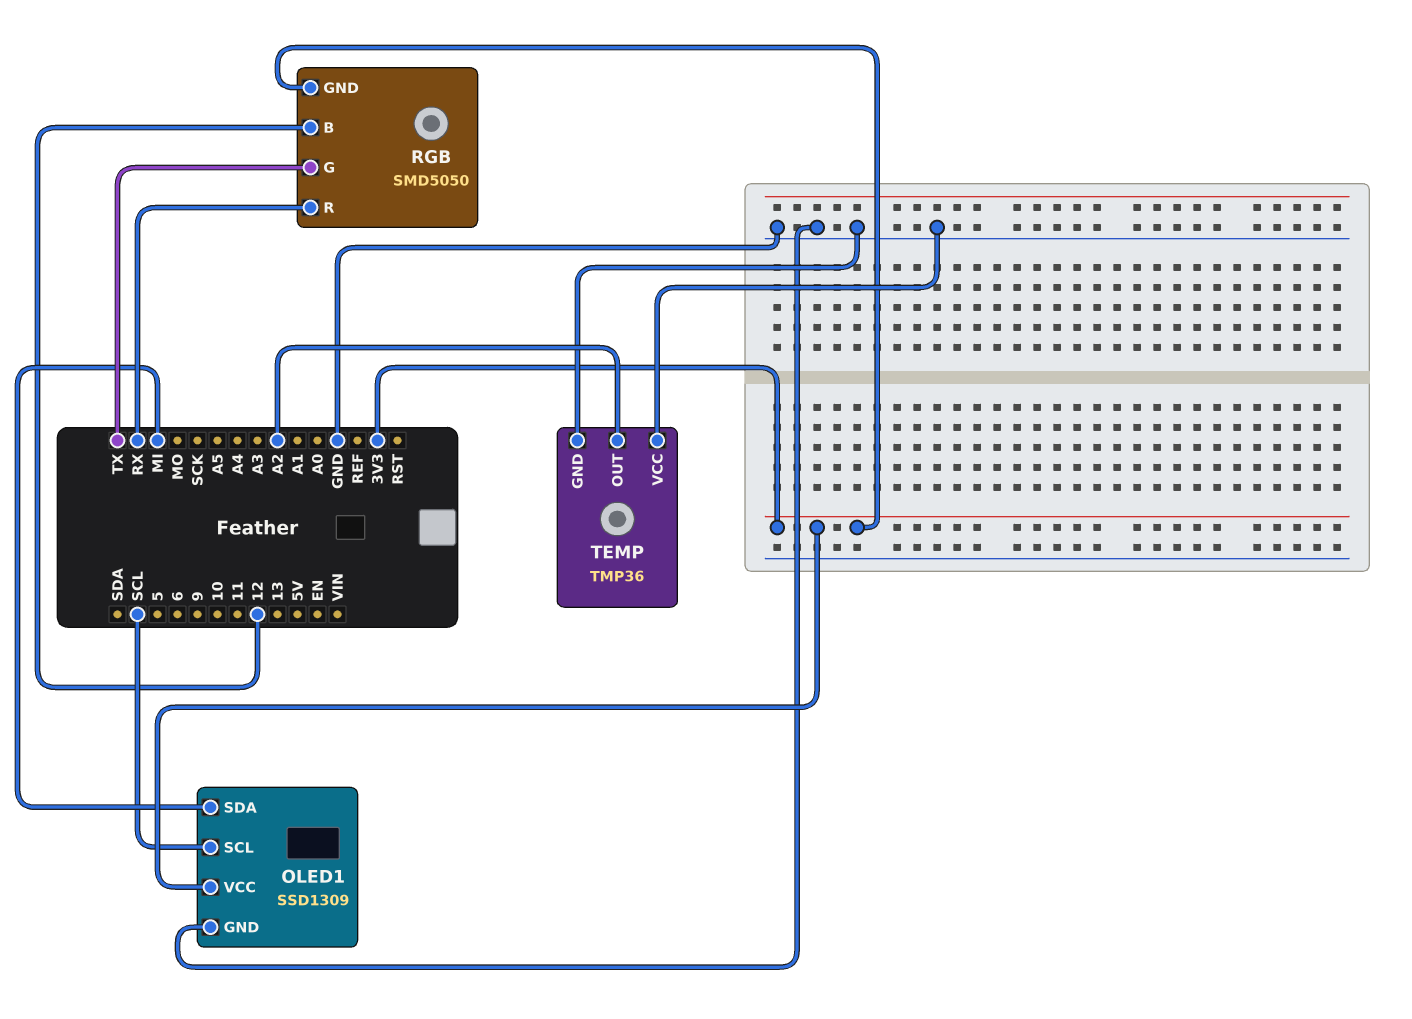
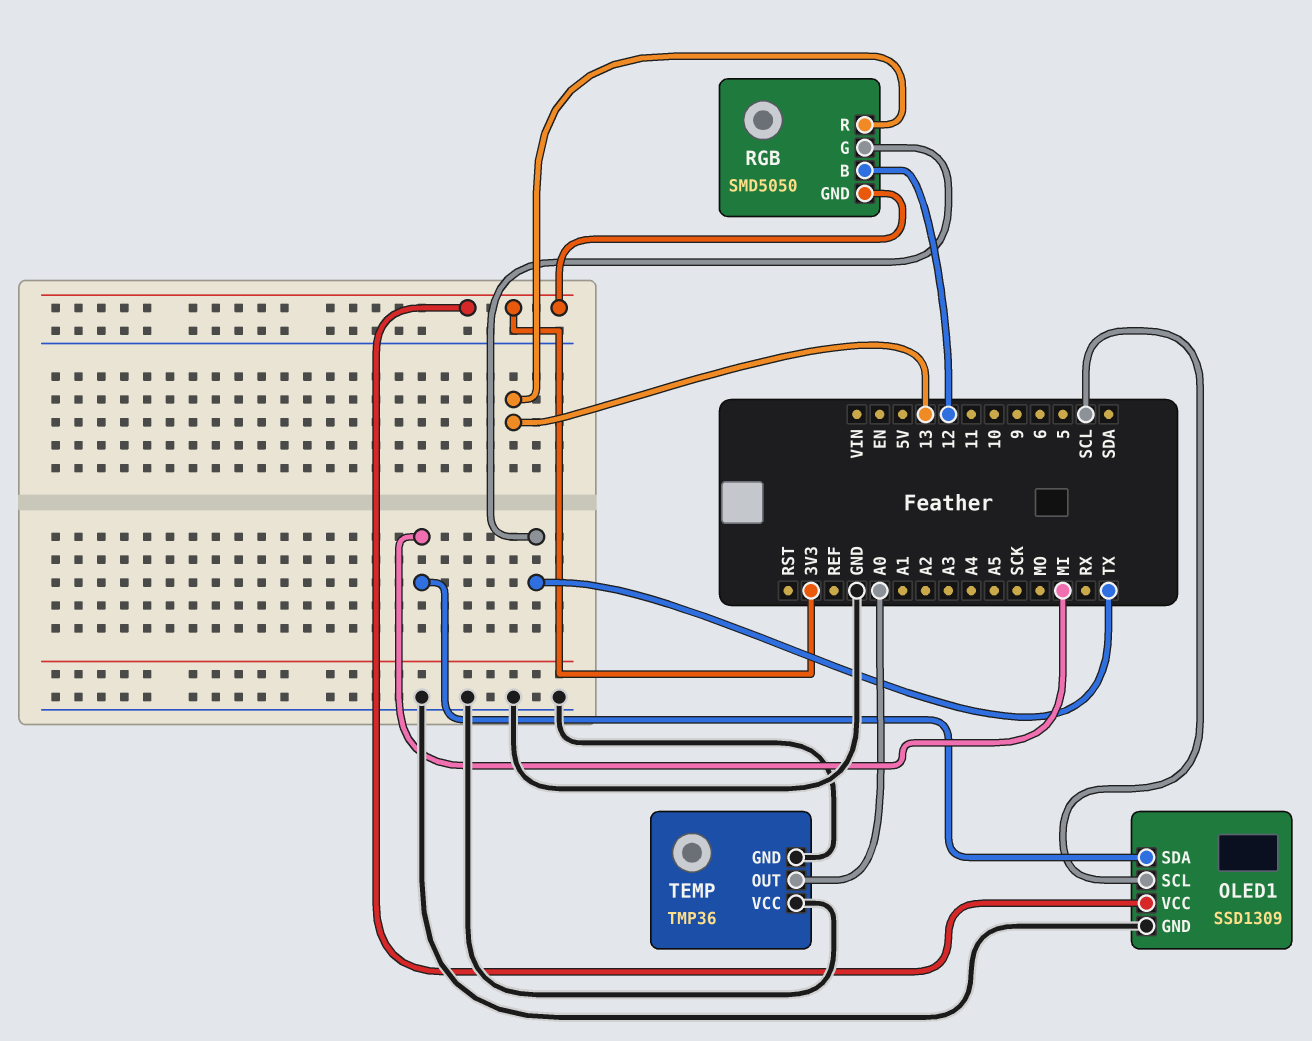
RGB pin R: RX -> 13
TEMP pin OUT: A2 -> A0

